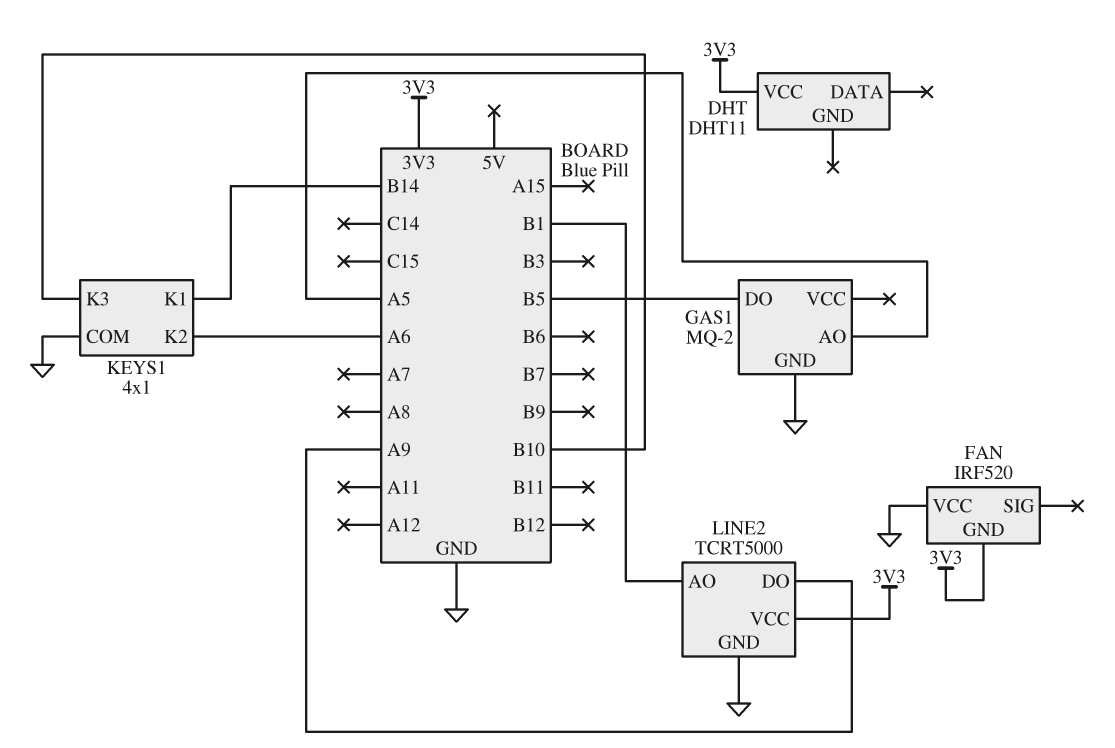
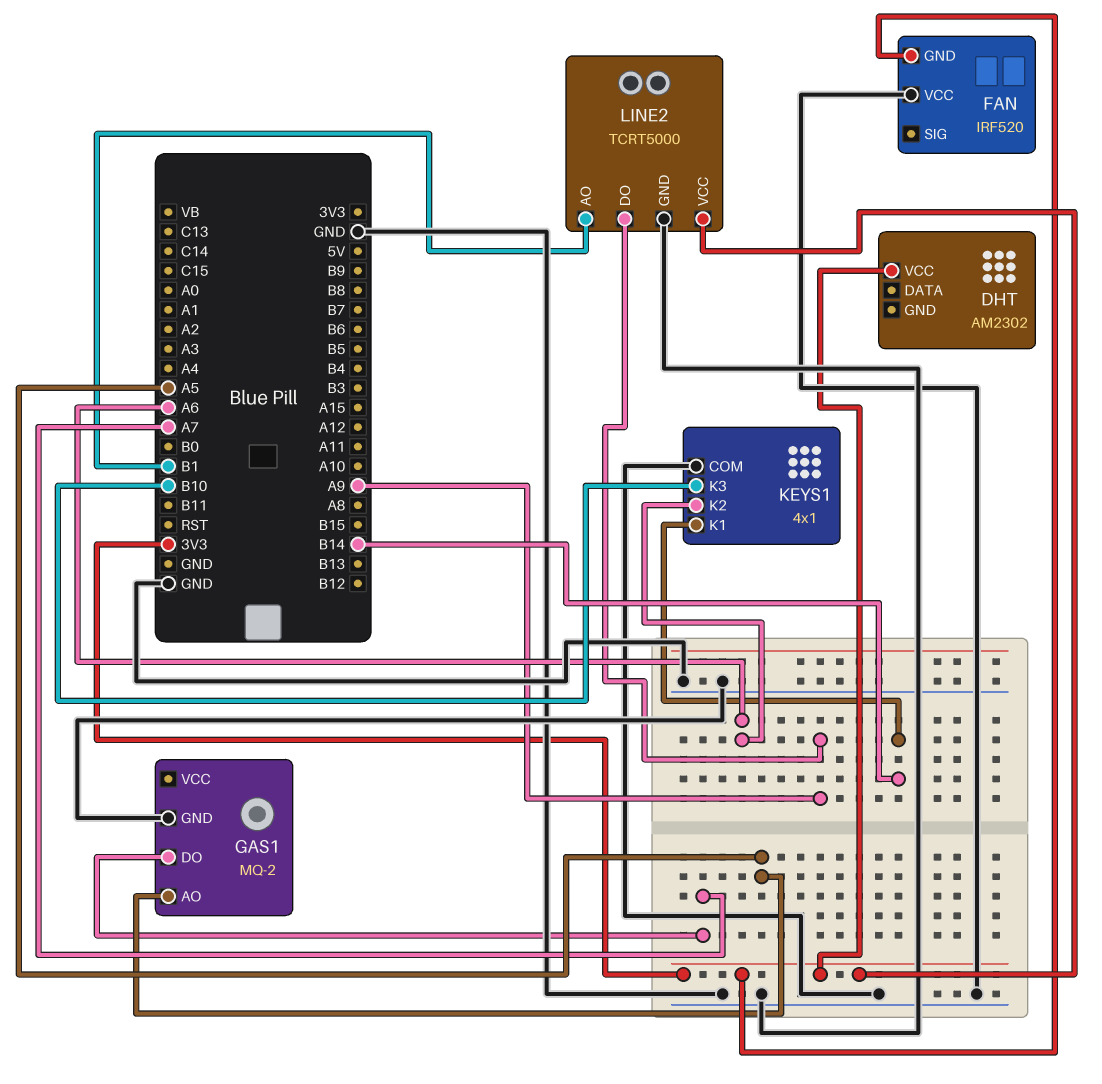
DHT: DHT11 -> AM2302
GAS1 pin DO: B5 -> A7

